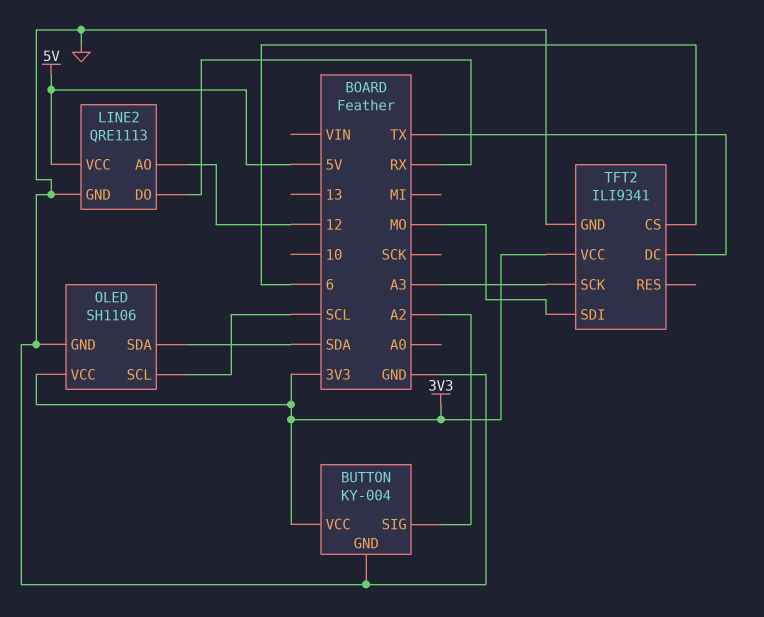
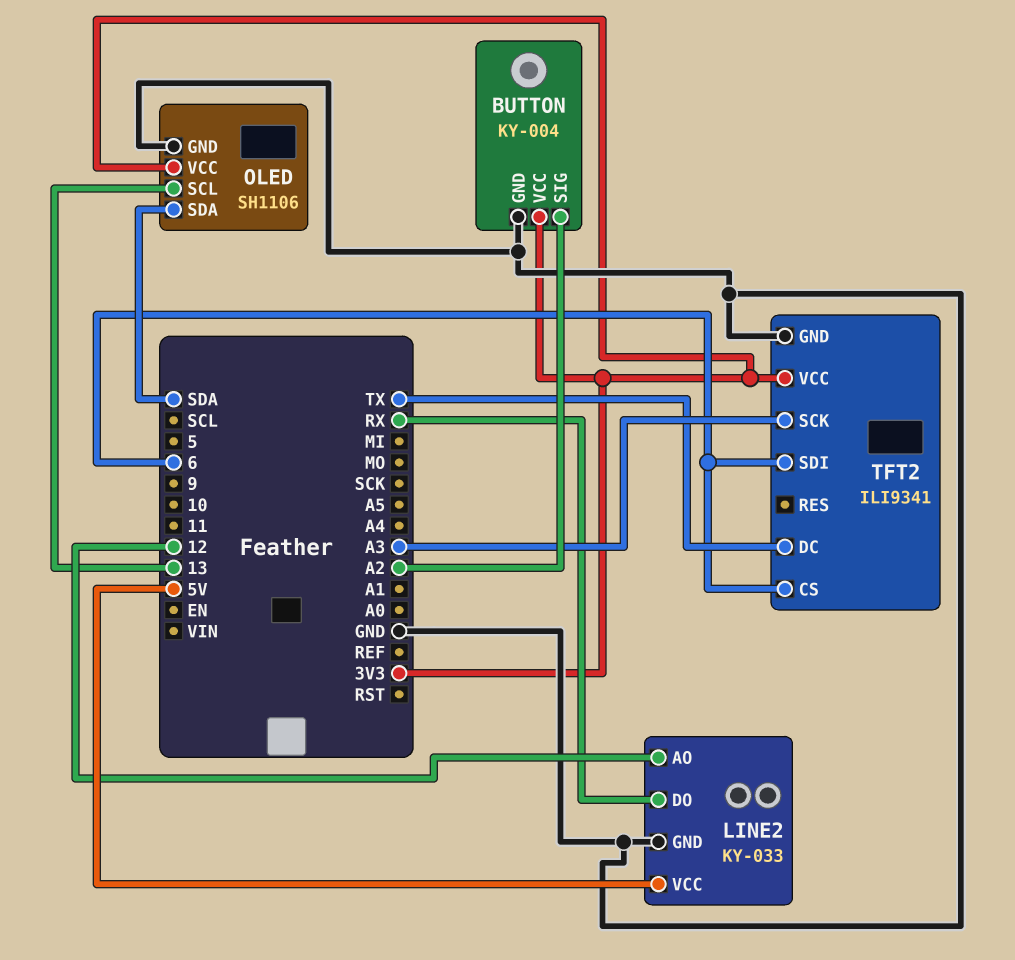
LINE2: QRE1113 -> KY-033
OLED pin SCL: SCL -> 13
TFT2 pin SDI: MO -> 6

